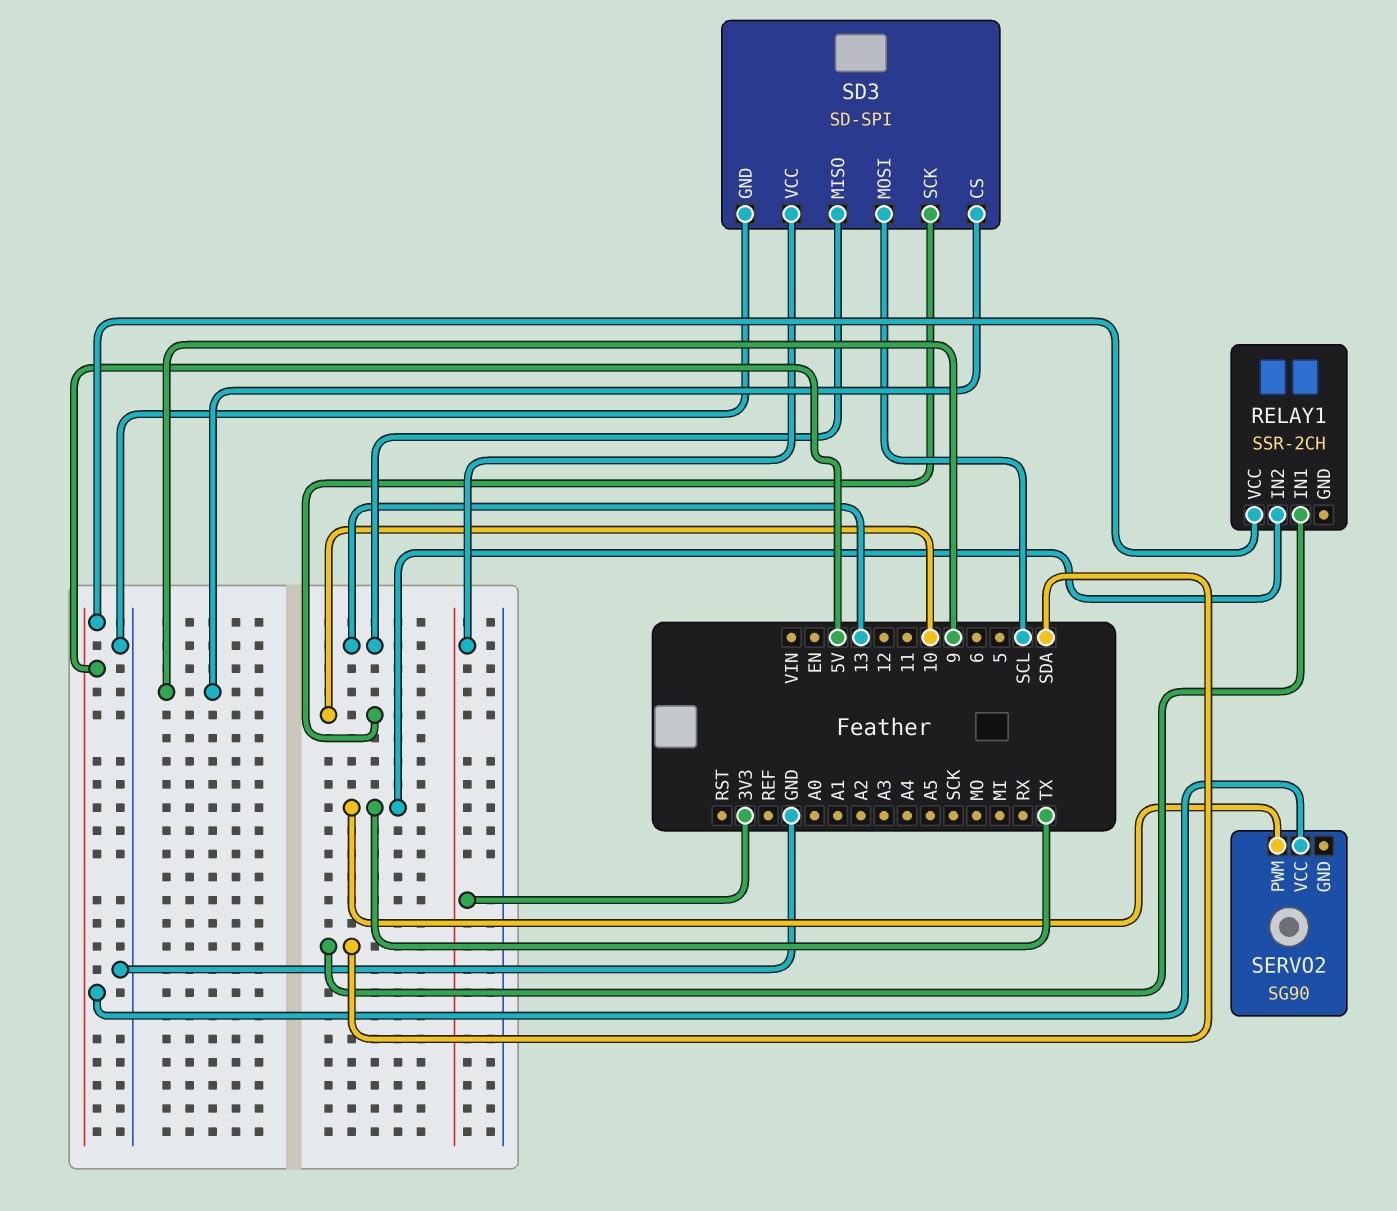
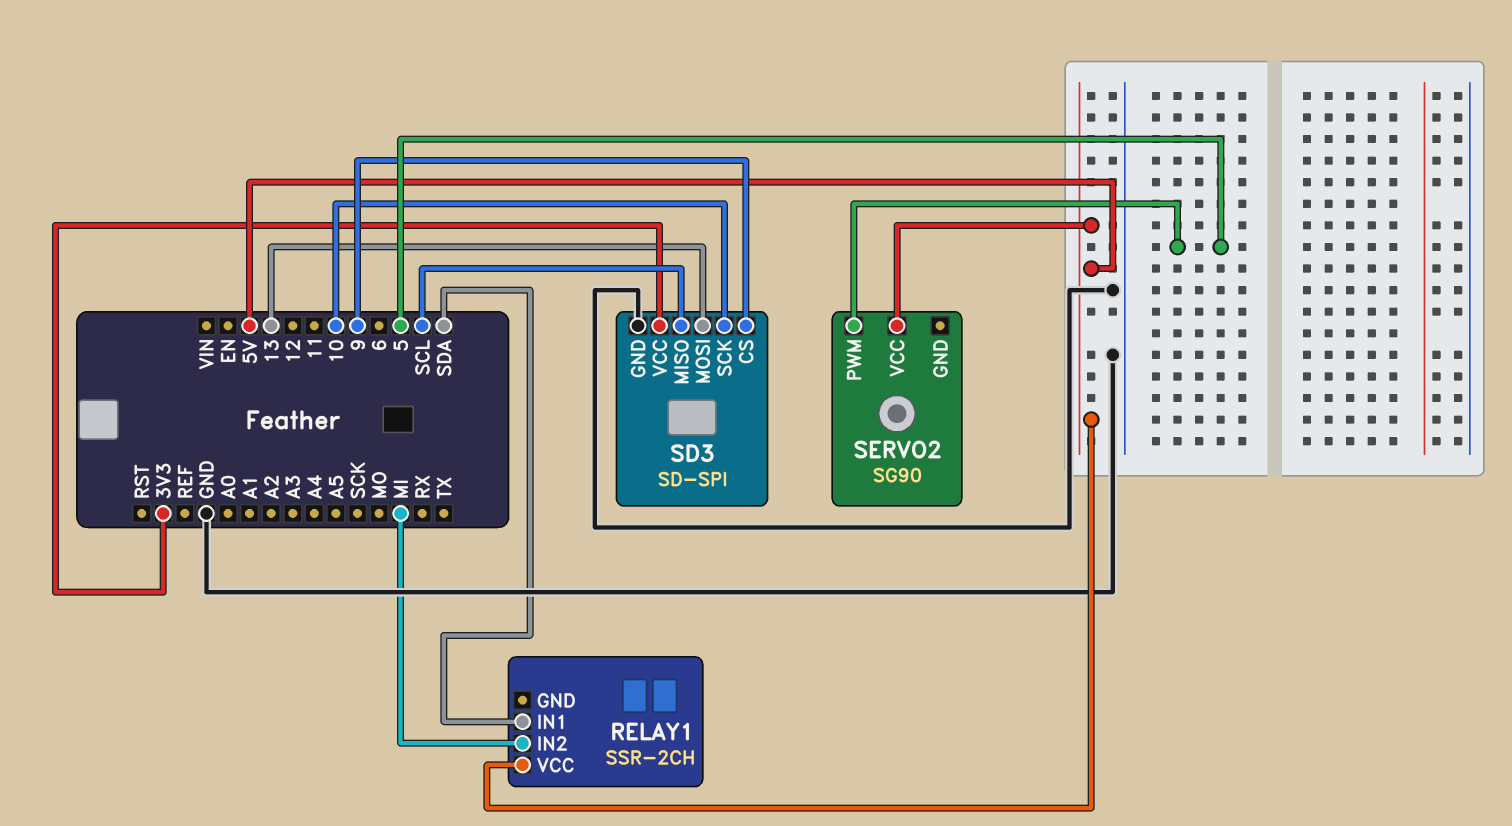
RELAY1 pin IN2: TX -> MI
SD3 pin MISO: 13 -> SCL
SD3 pin MOSI: SCL -> 13
SERVO2 pin PWM: TX -> 5

